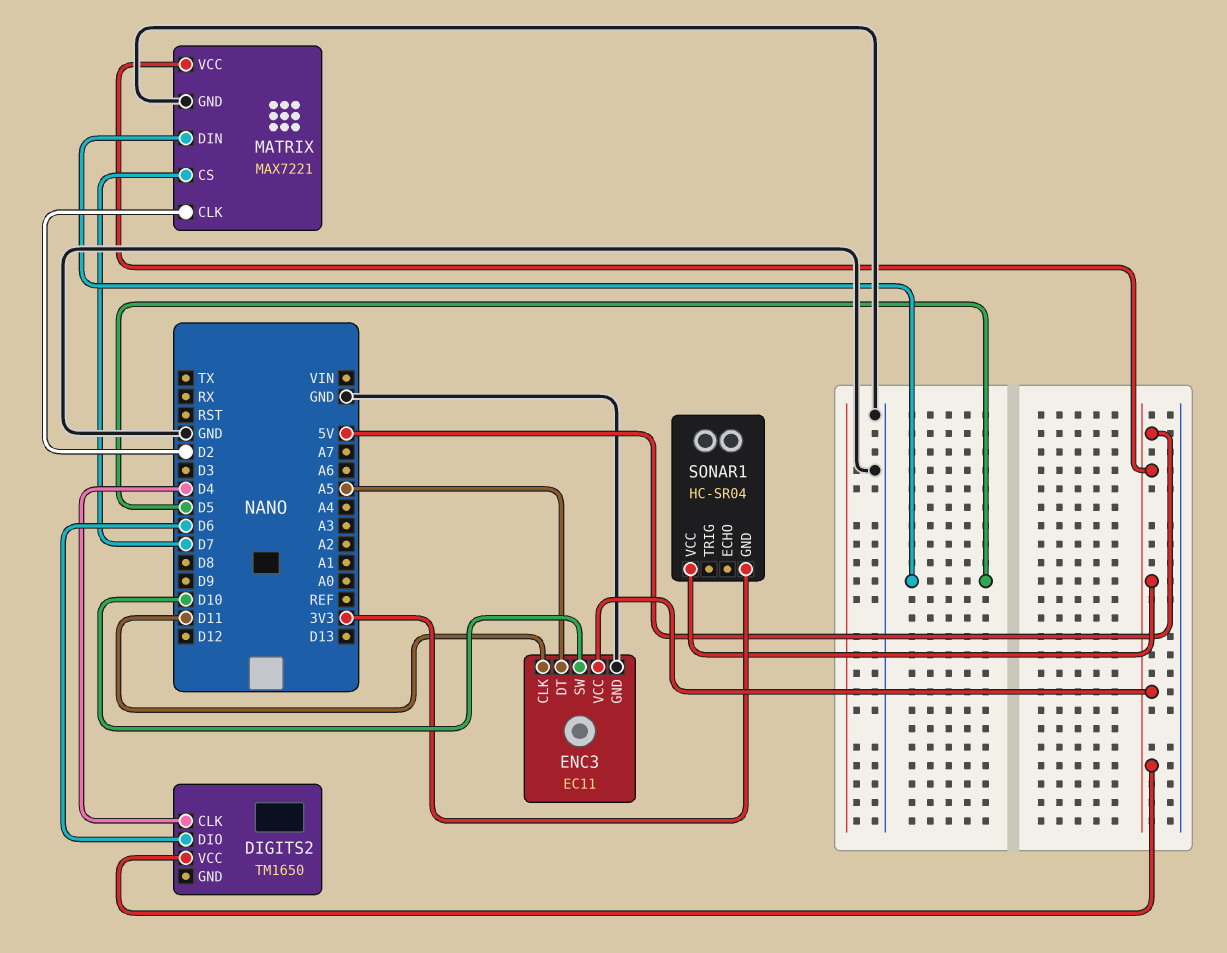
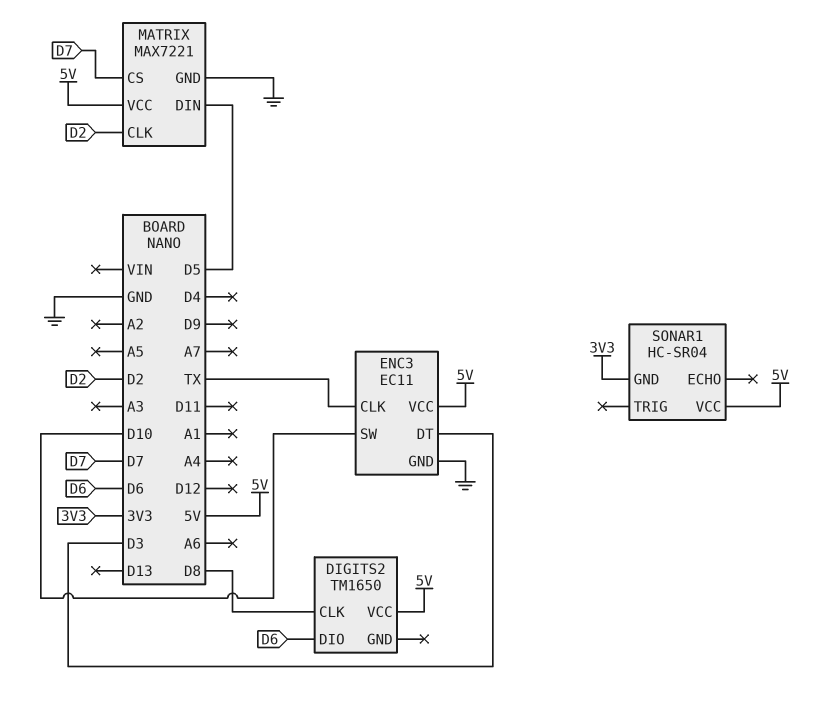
DIGITS2 pin CLK: D4 -> D8
ENC3 pin CLK: D11 -> TX
ENC3 pin DT: A5 -> D3

